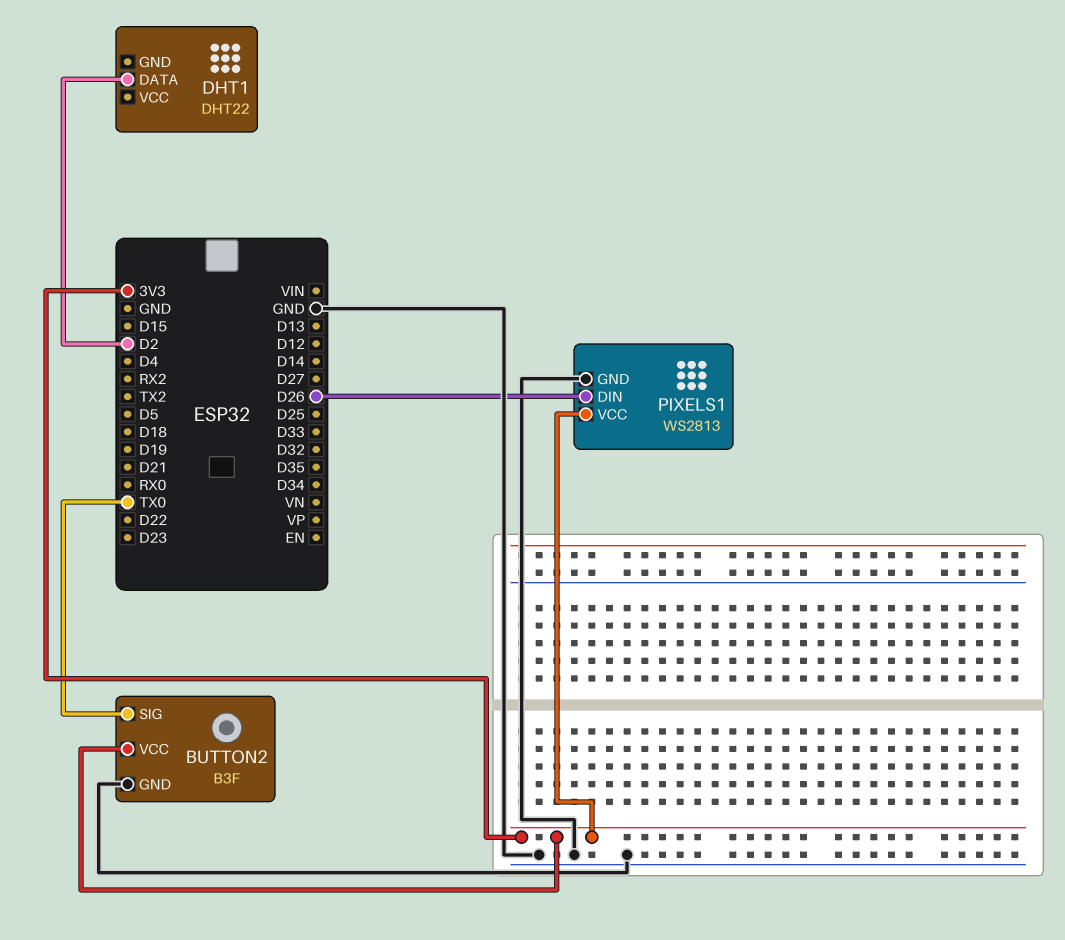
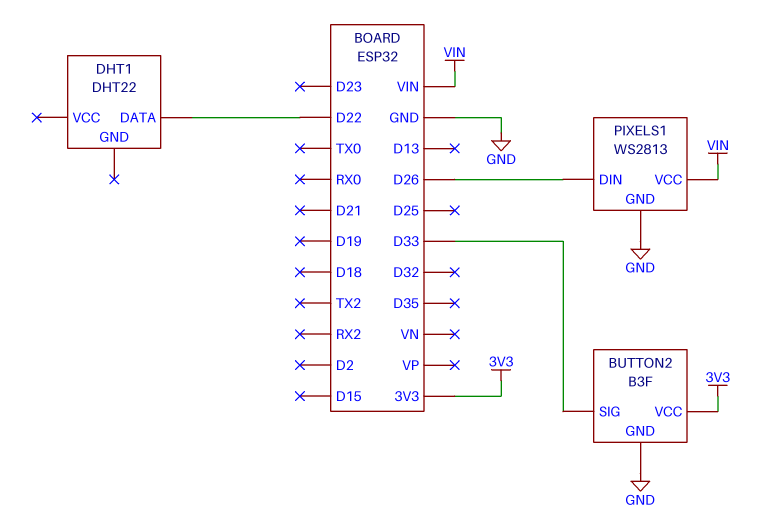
BUTTON2 pin SIG: TX0 -> D33
DHT1 pin DATA: D2 -> D22
PIXELS1 pin VCC: 3V3 -> VIN

